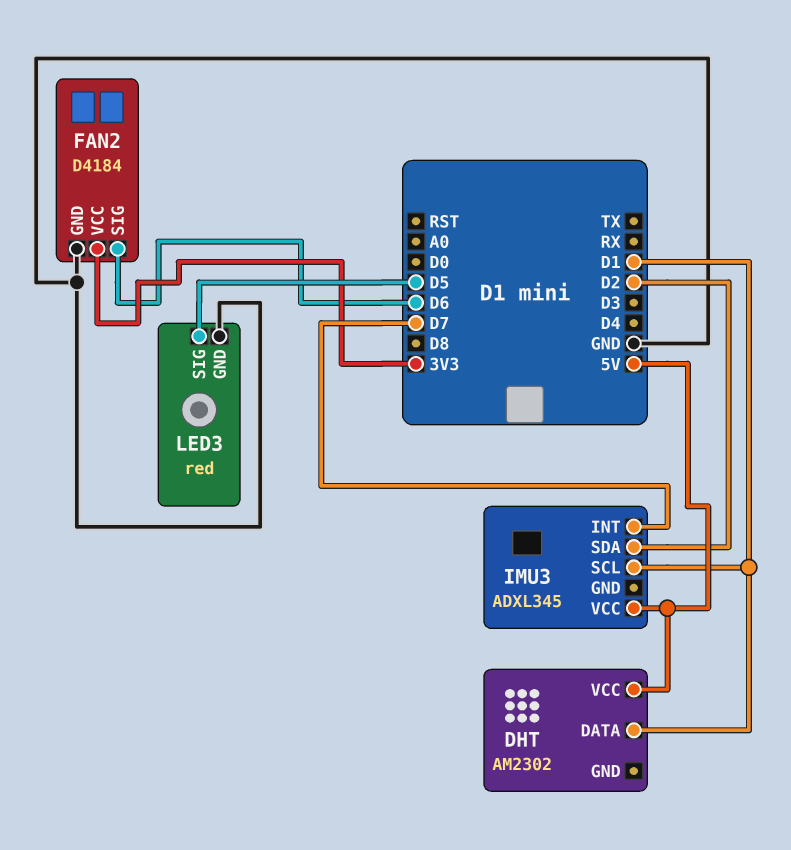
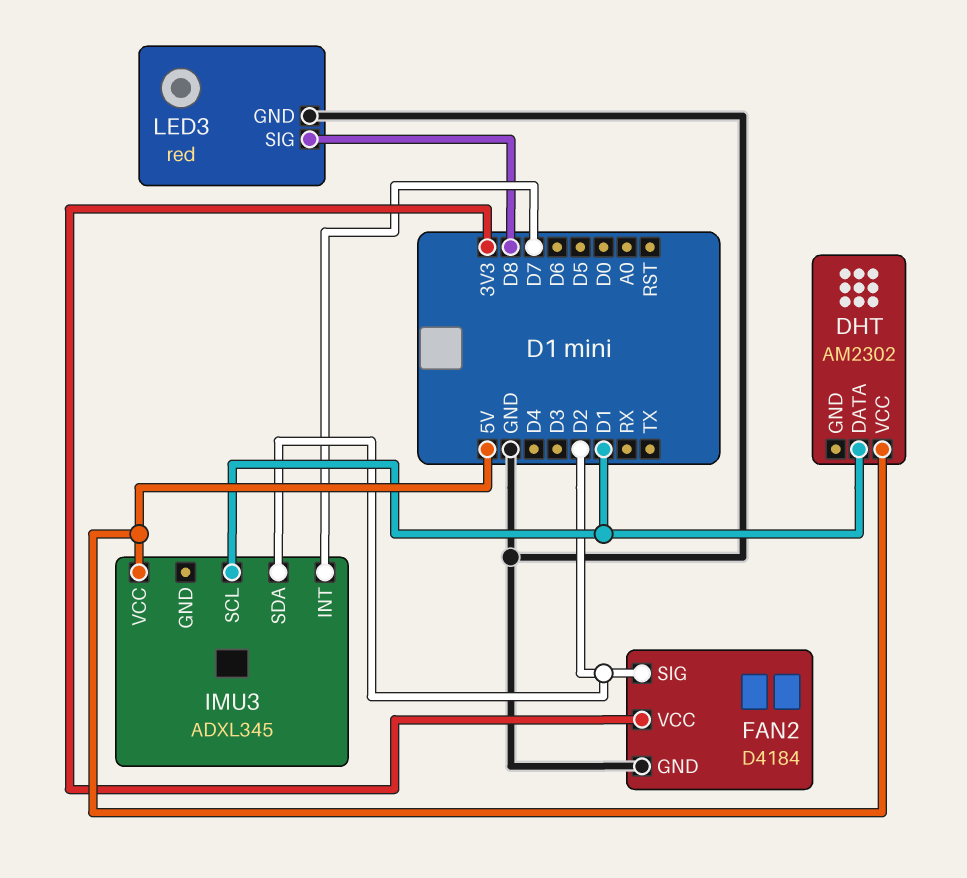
FAN2 pin SIG: D6 -> D2
LED3 pin SIG: D5 -> D8

